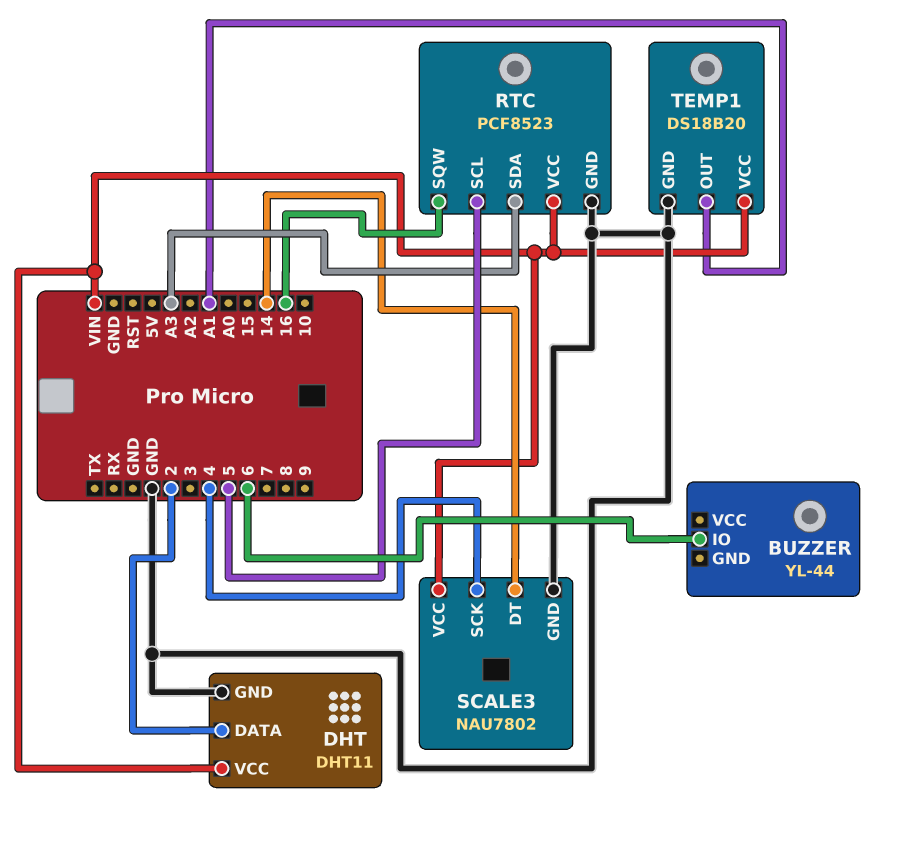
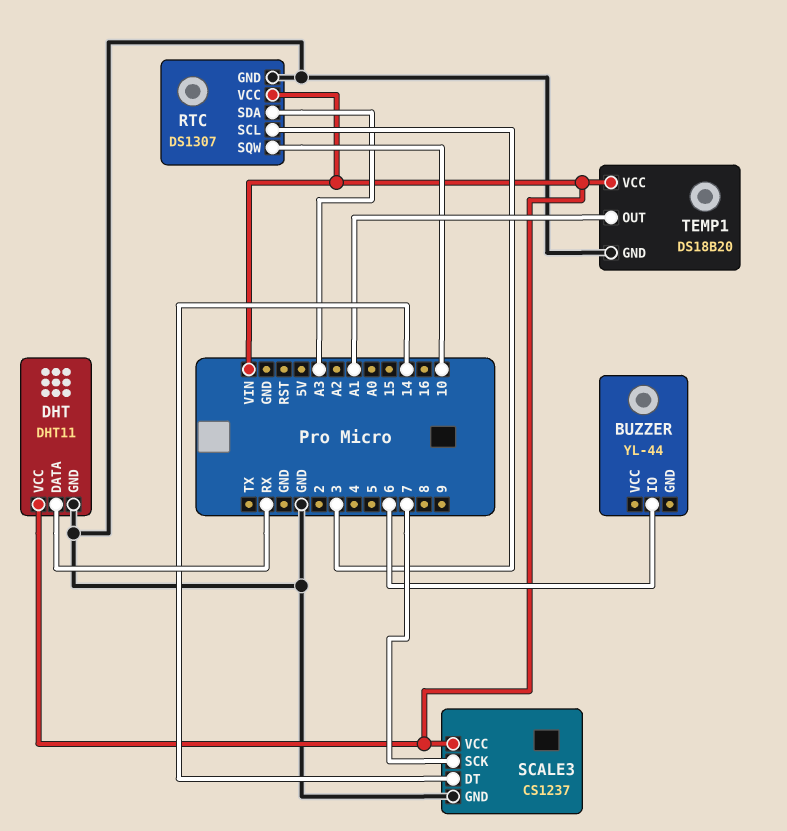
DHT pin DATA: 2 -> RX
RTC: PCF8523 -> DS1307
RTC pin SCL: 5 -> 3
RTC pin SQW: 16 -> 10
SCALE3: NAU7802 -> CS1237
SCALE3 pin SCK: 4 -> 7

